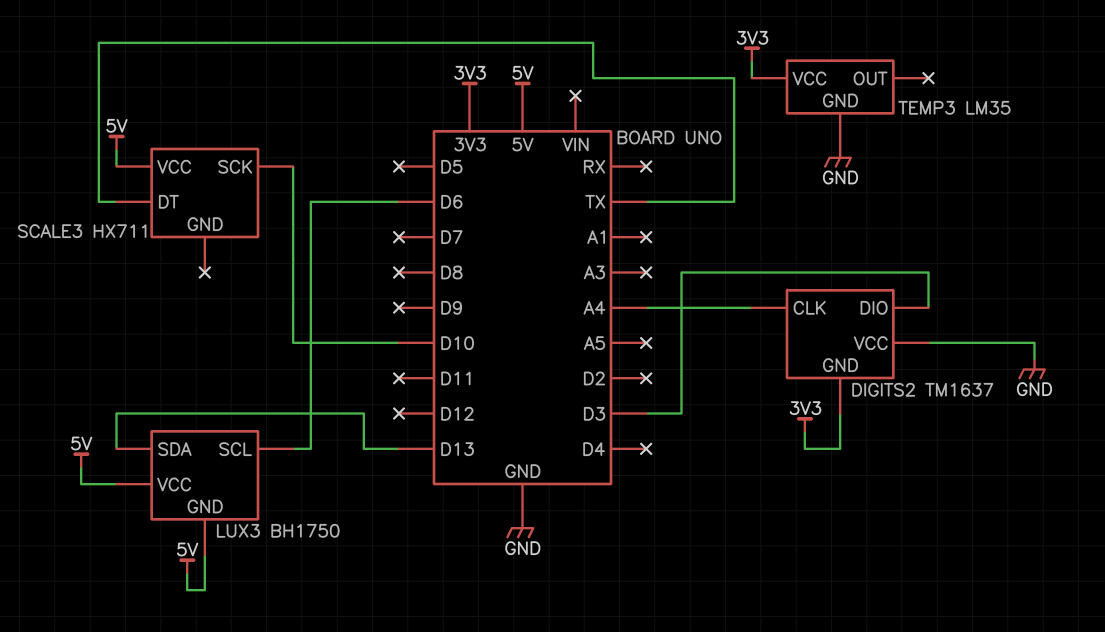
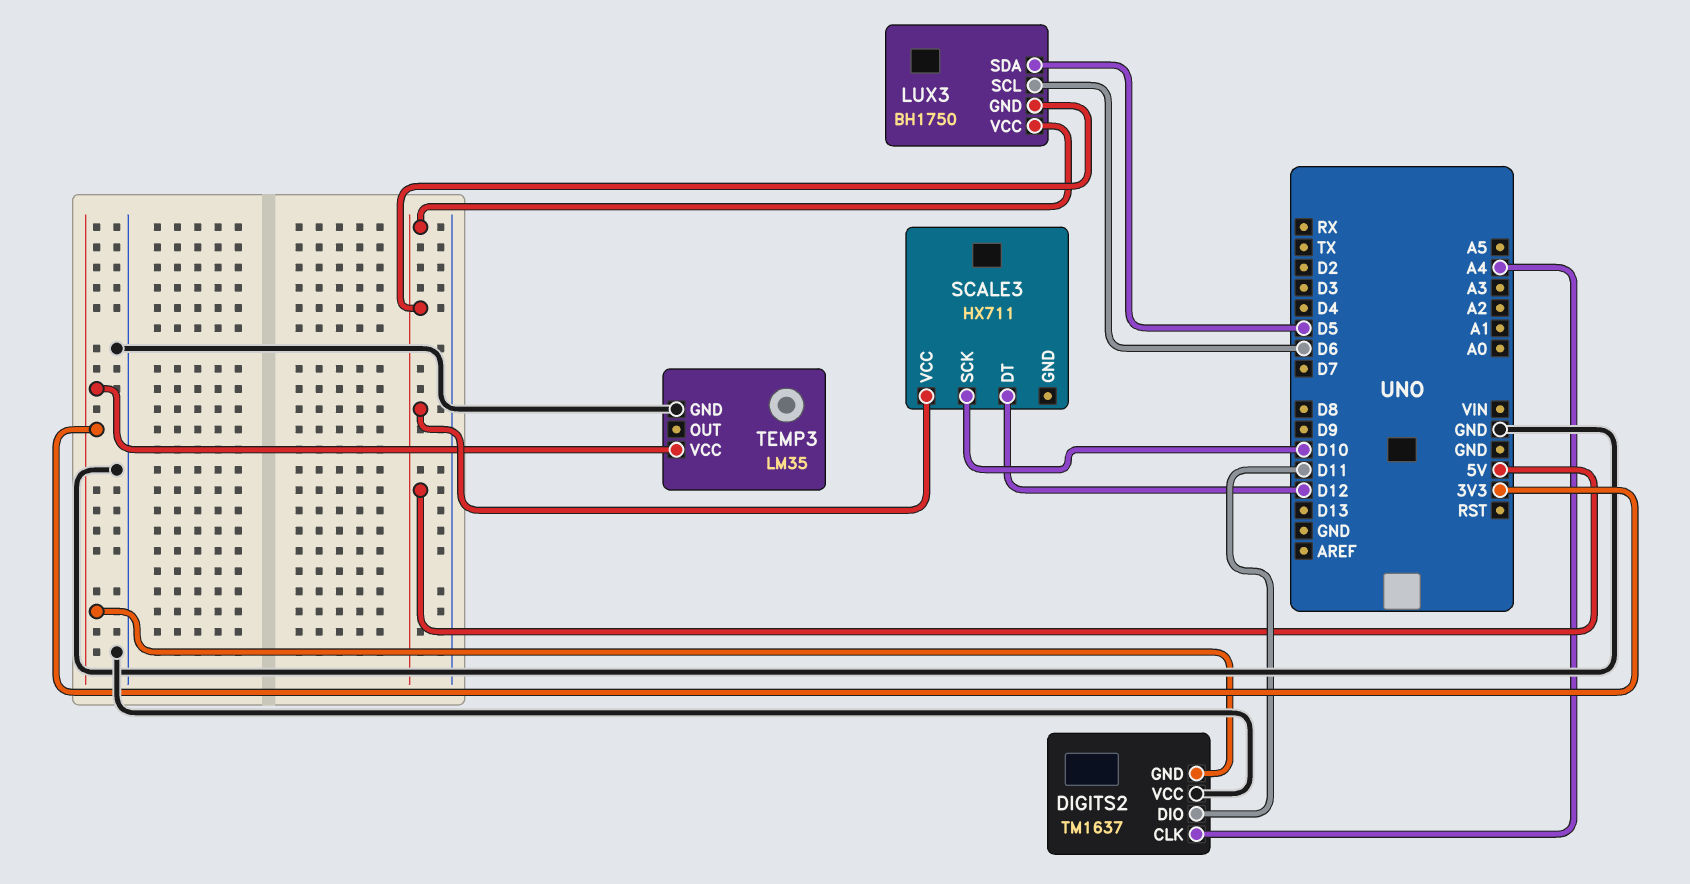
DIGITS2 pin DIO: D3 -> D11
LUX3 pin SDA: D13 -> D5
SCALE3 pin DT: TX -> D12

